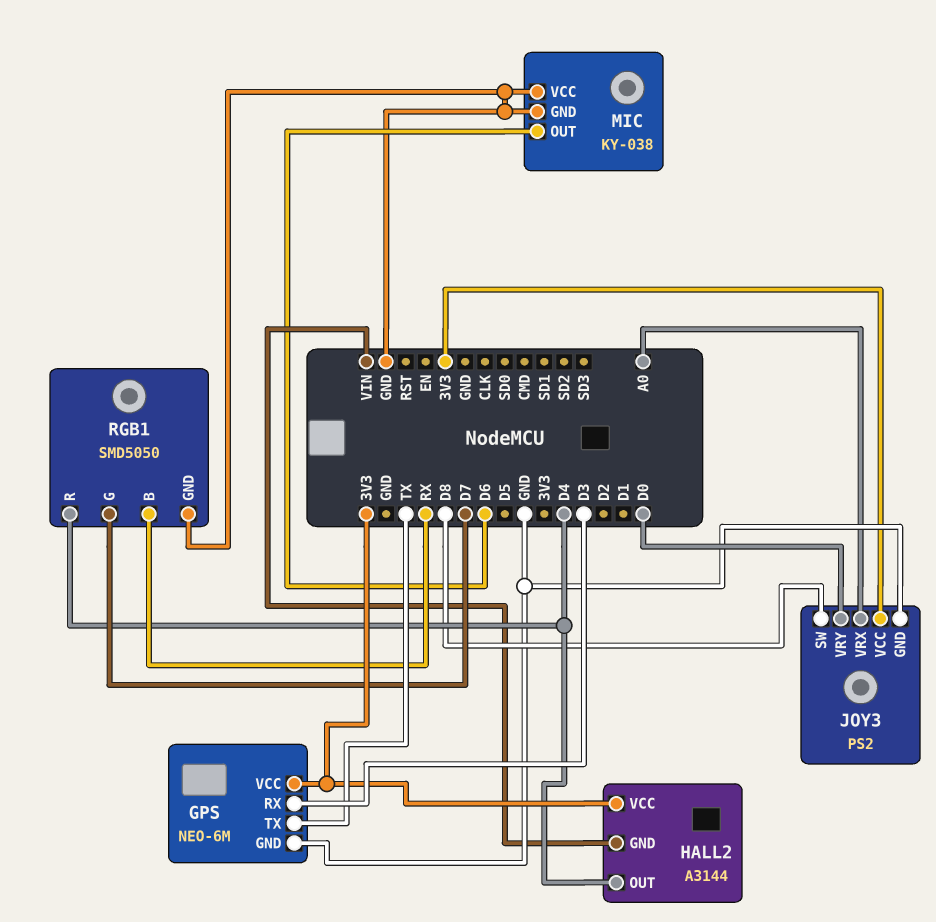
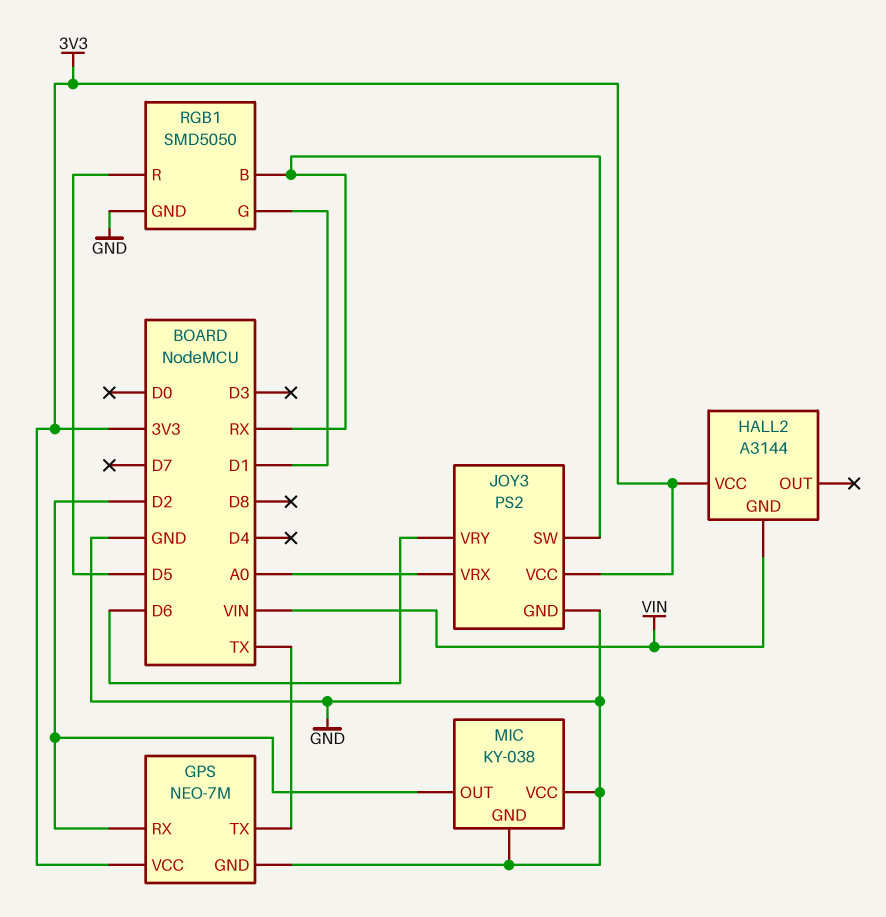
GPS: NEO-6M -> NEO-7M
GPS pin RX: D3 -> D2
HALL2 pin OUT: D4 -> none
JOY3 pin SW: D8 -> RX
JOY3 pin VRY: D0 -> D6
MIC pin OUT: D6 -> D2
RGB1 pin G: D7 -> D1
RGB1 pin R: D4 -> D5

